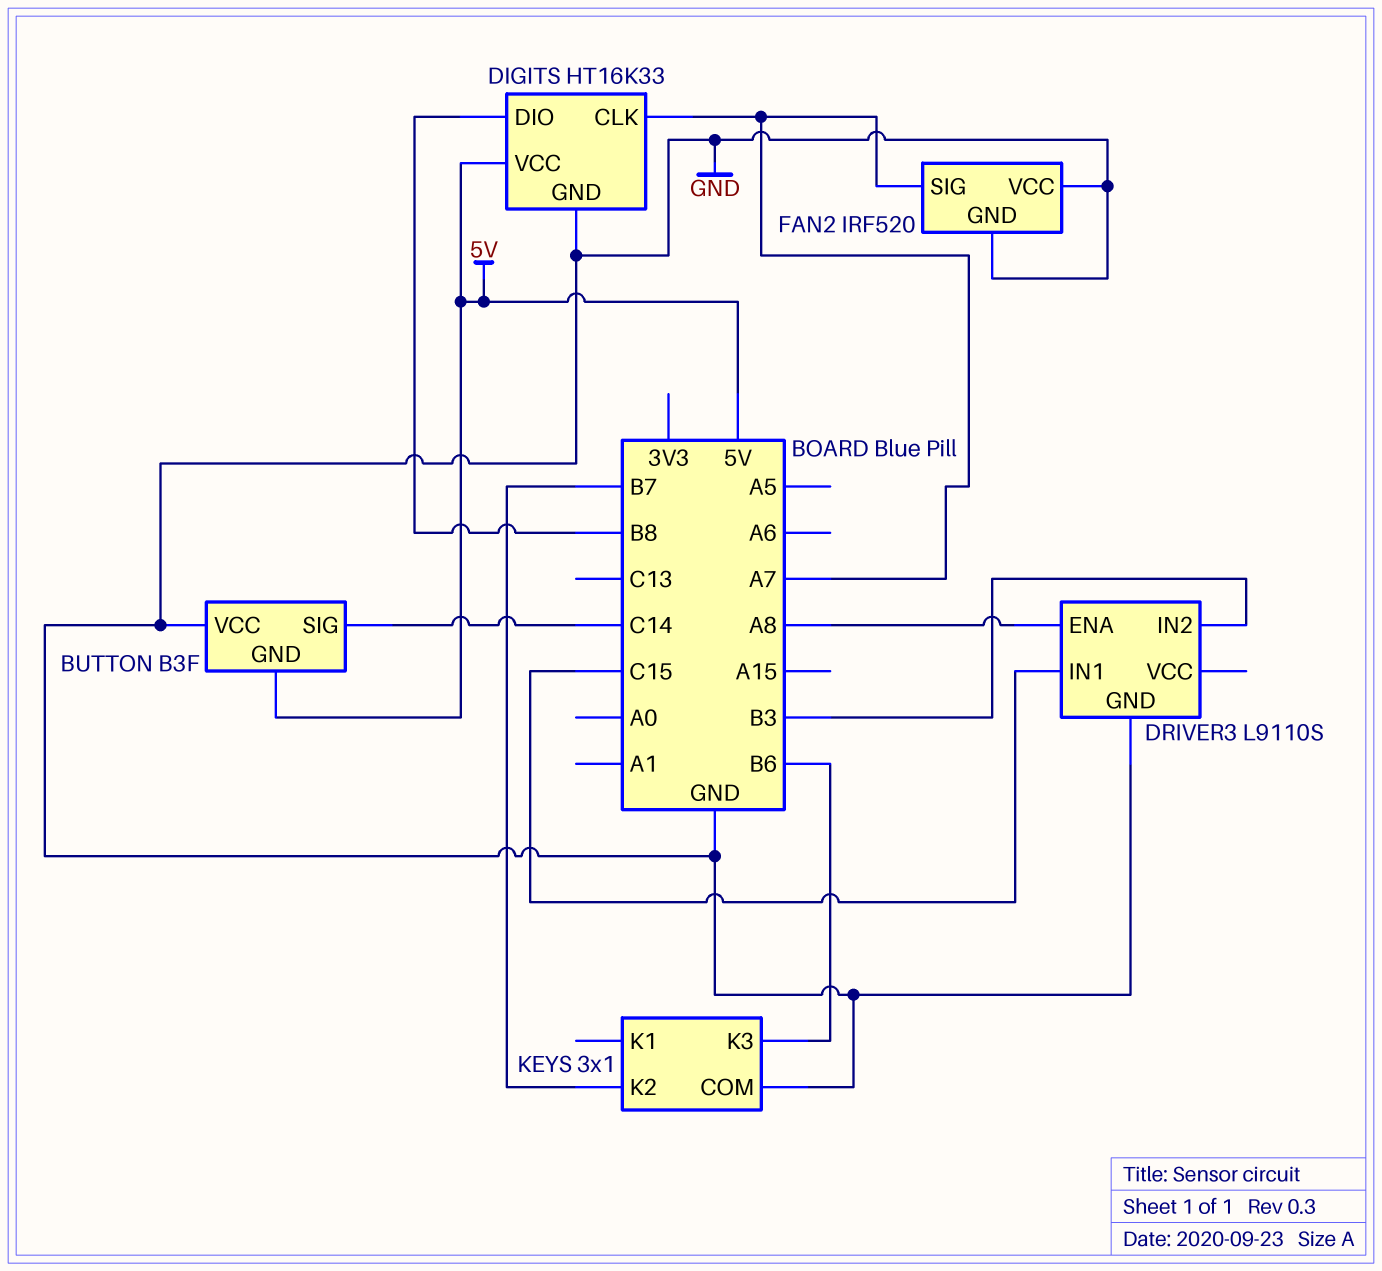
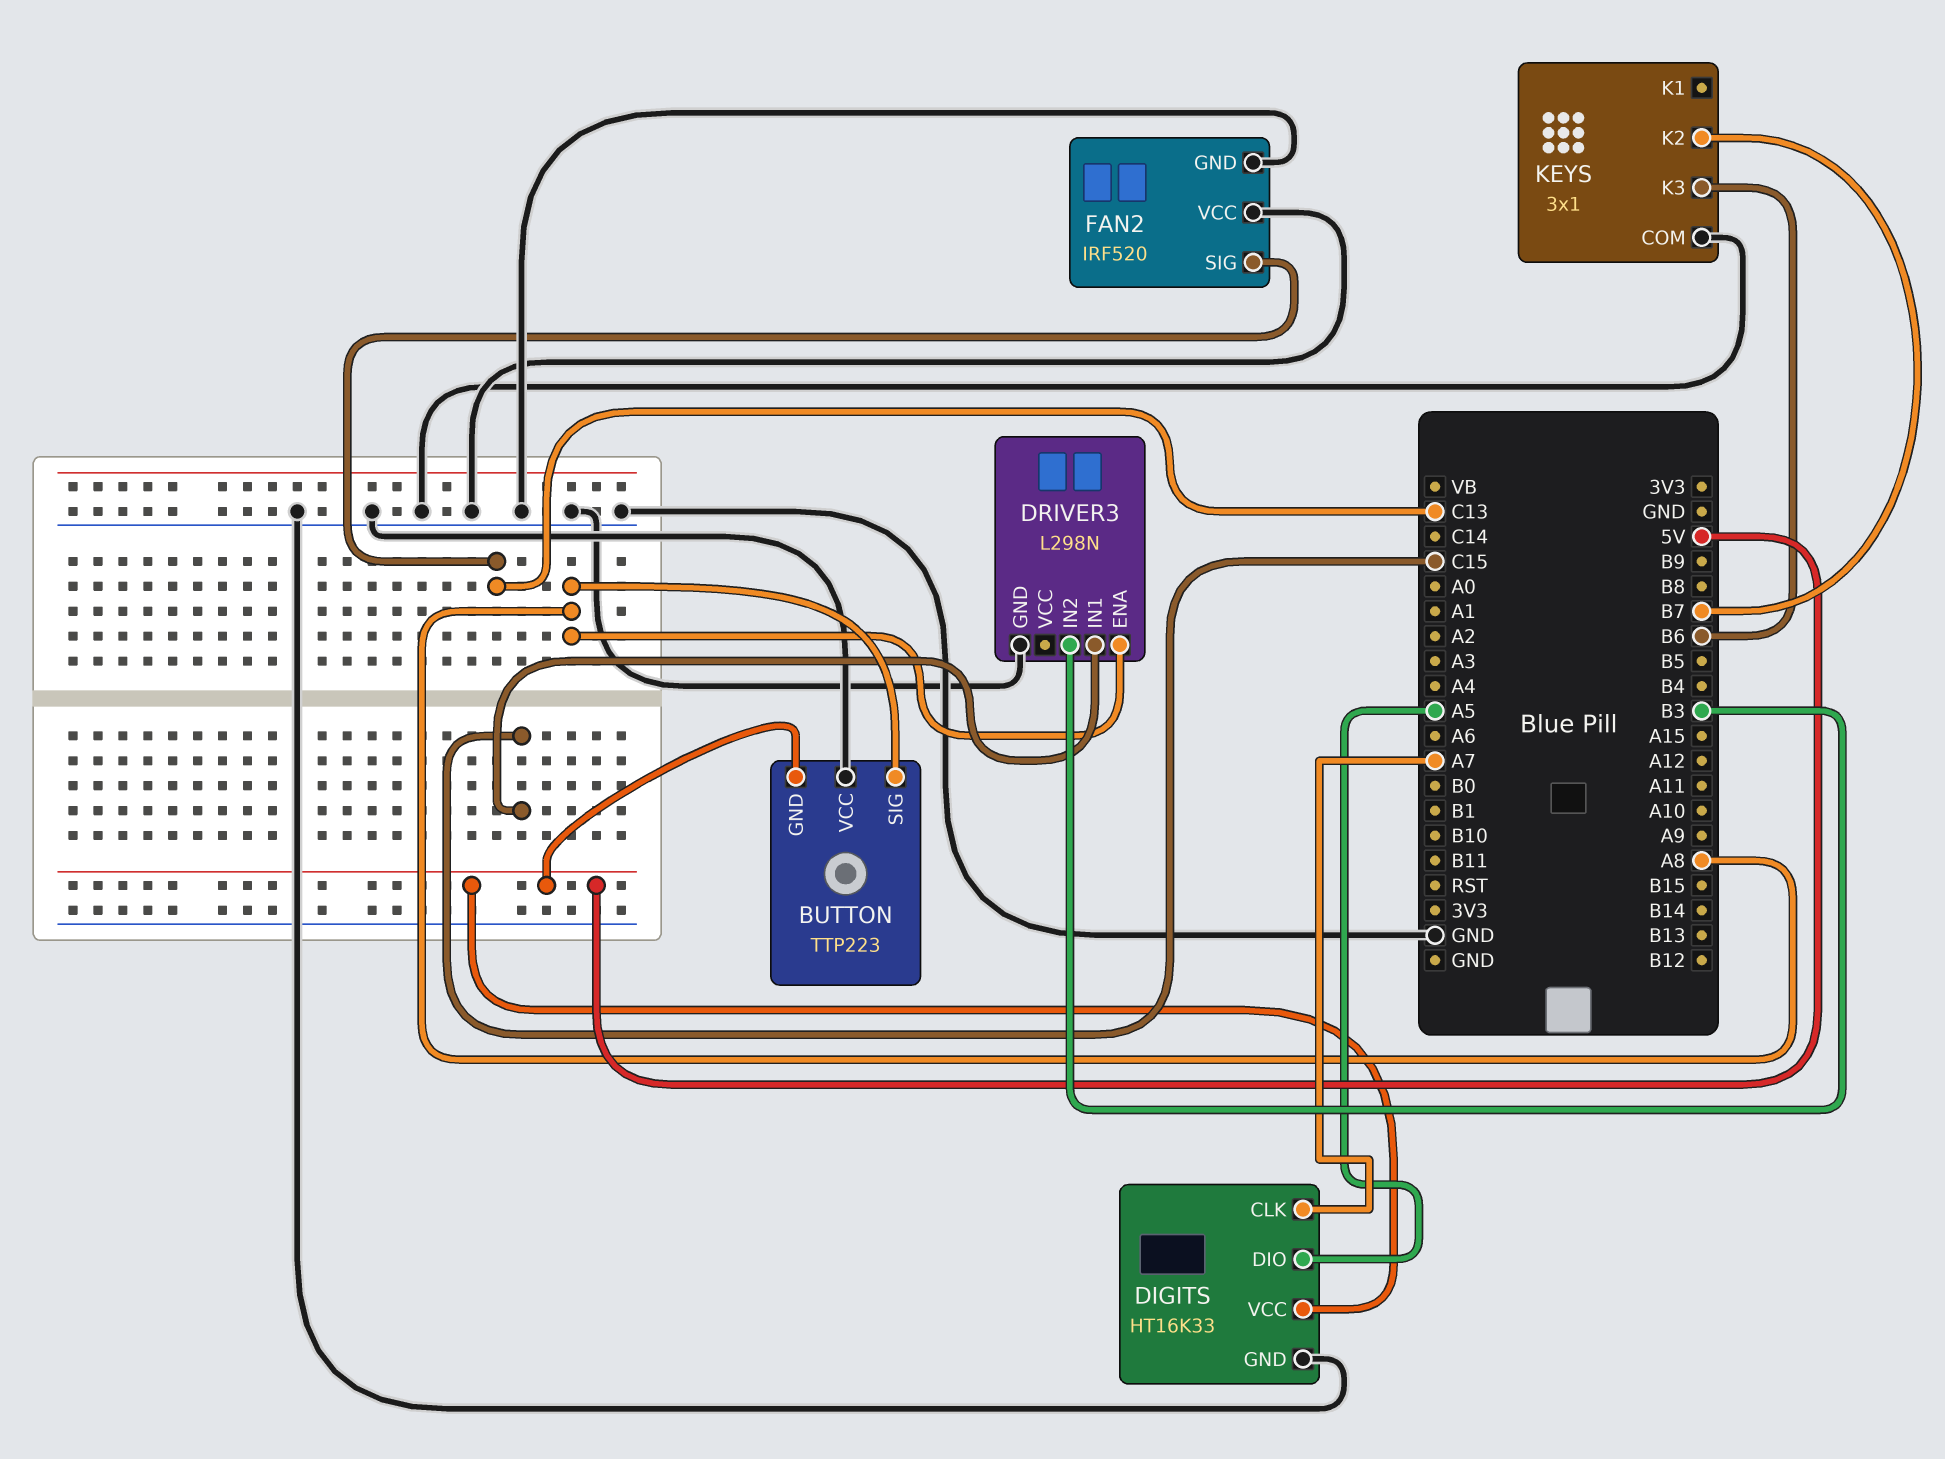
BUTTON: B3F -> TTP223
BUTTON pin SIG: C14 -> A8
DIGITS pin DIO: B8 -> A5
DRIVER3: L9110S -> L298N
FAN2 pin SIG: A7 -> C13

